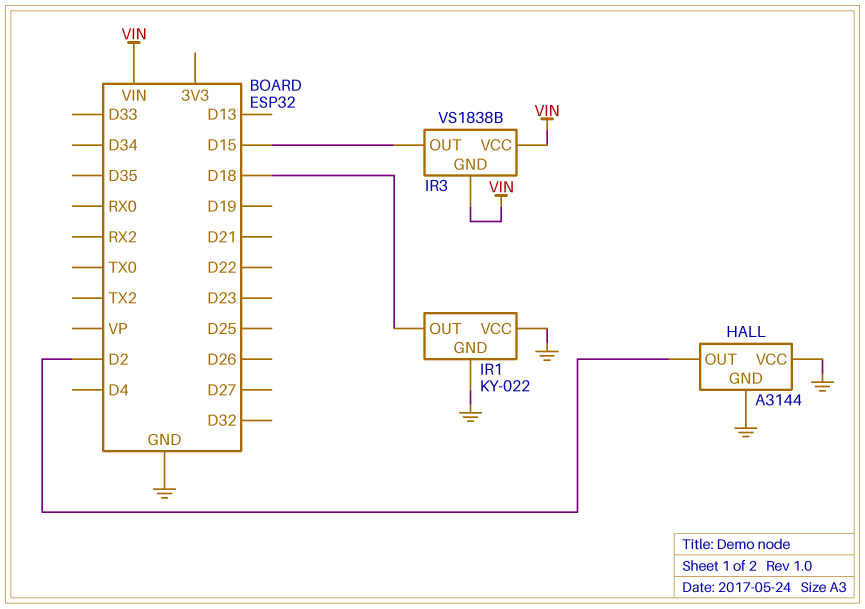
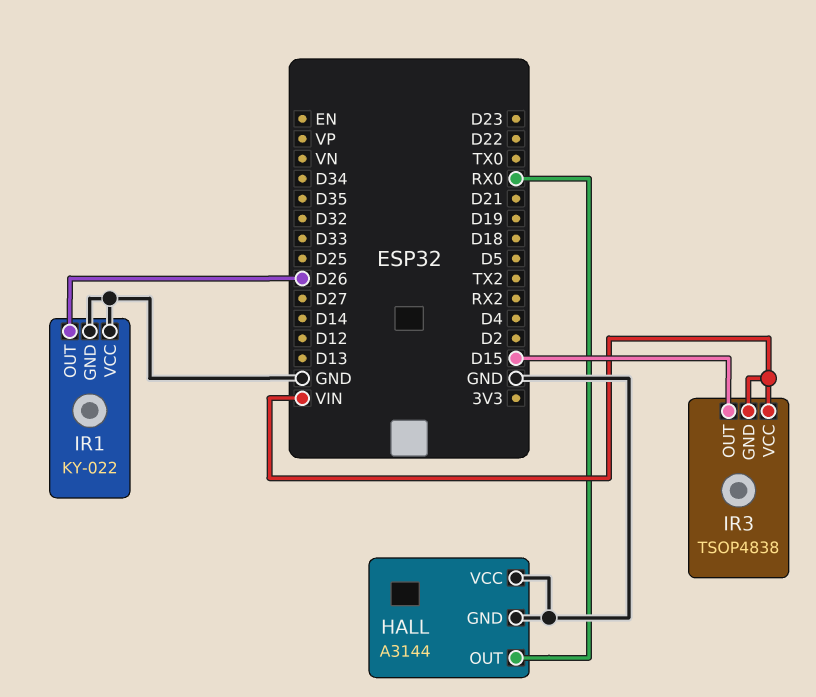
HALL pin OUT: D2 -> RX0
IR1 pin OUT: D18 -> D26
IR3: VS1838B -> TSOP4838

